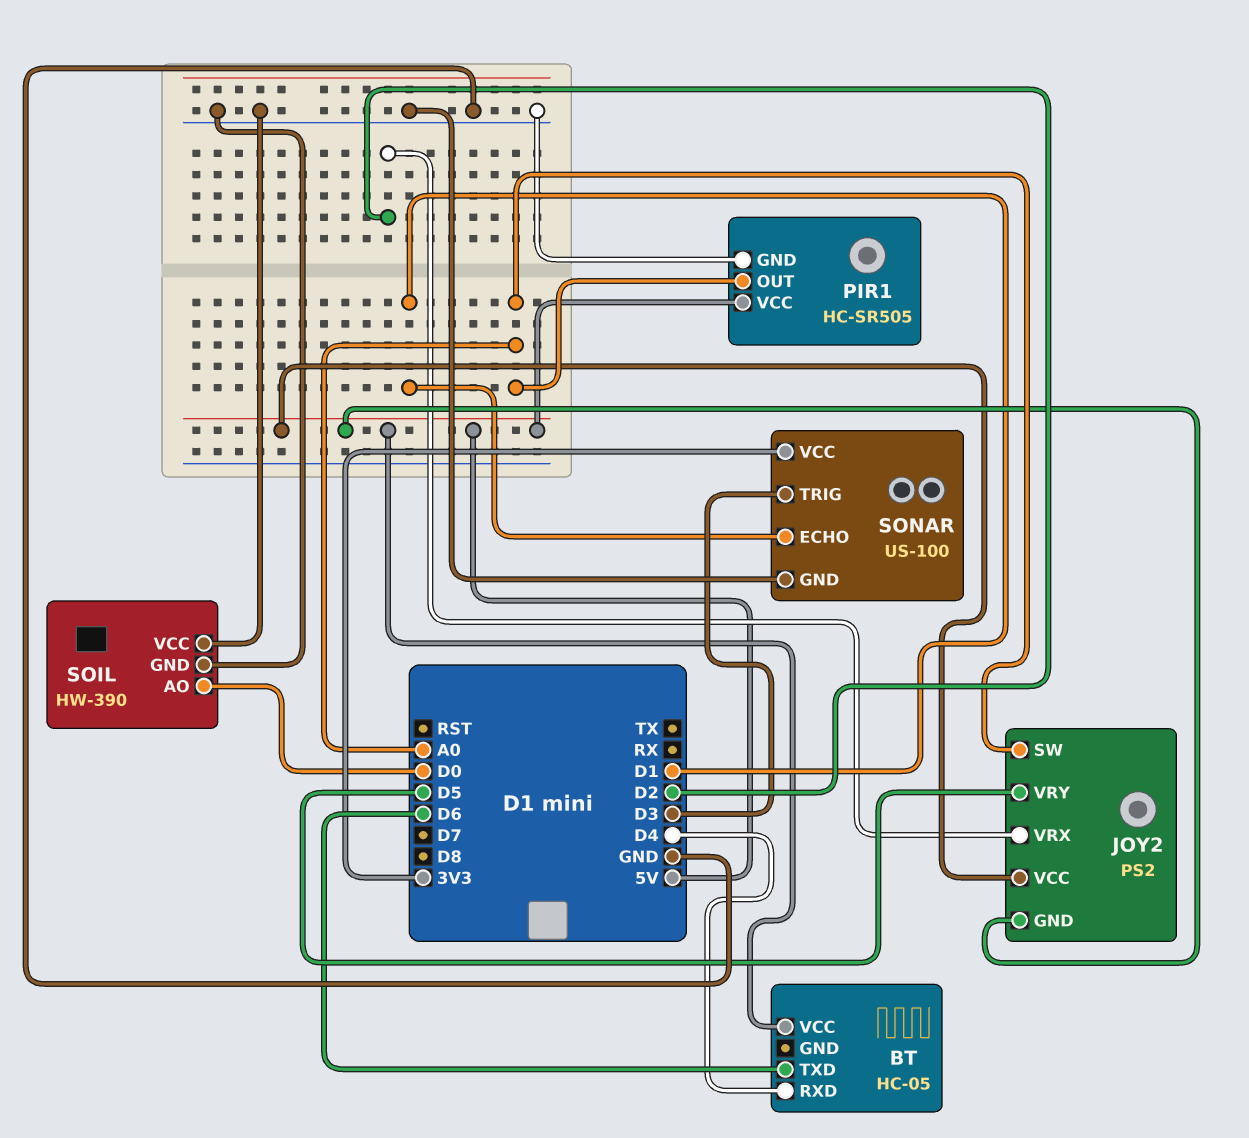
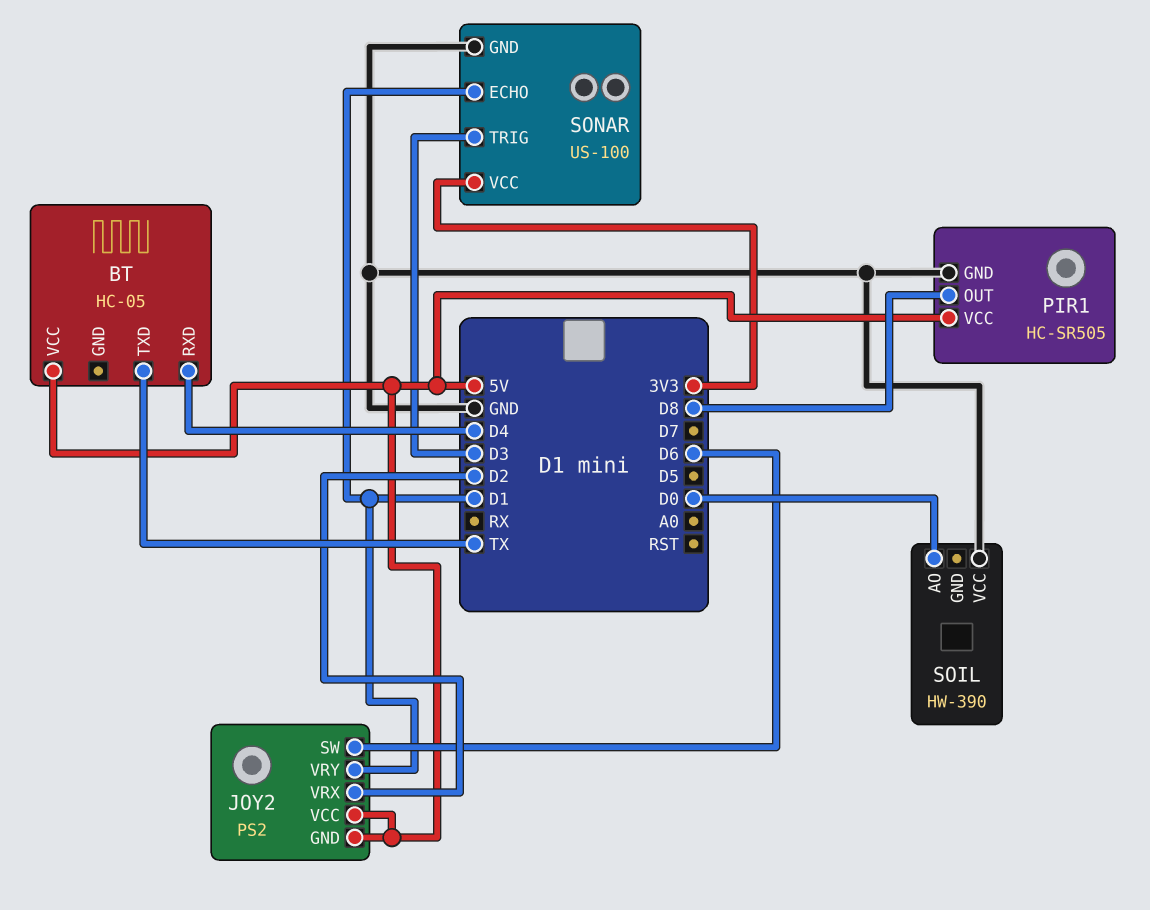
BT pin TXD: D6 -> TX
JOY2 pin SW: A0 -> D6
JOY2 pin VRY: D5 -> D1
PIR1 pin OUT: A0 -> D8
SOIL pin GND: GND -> none

